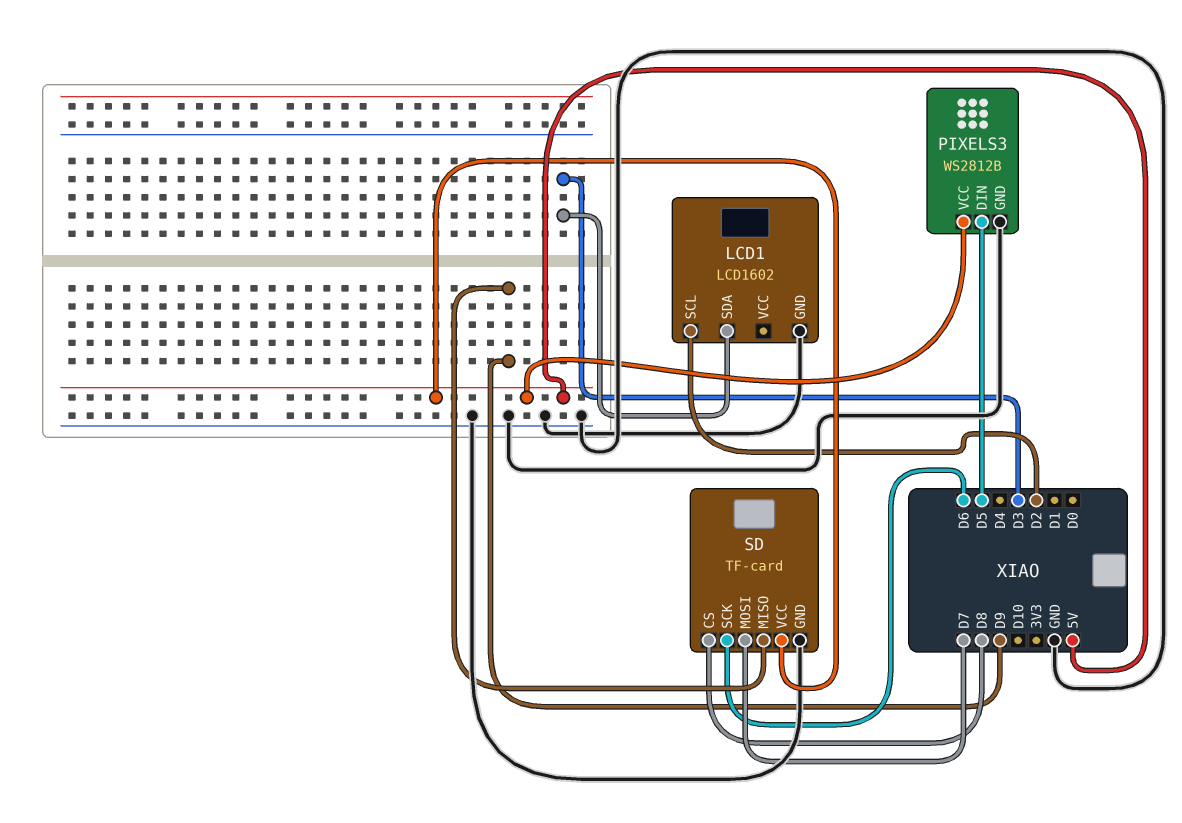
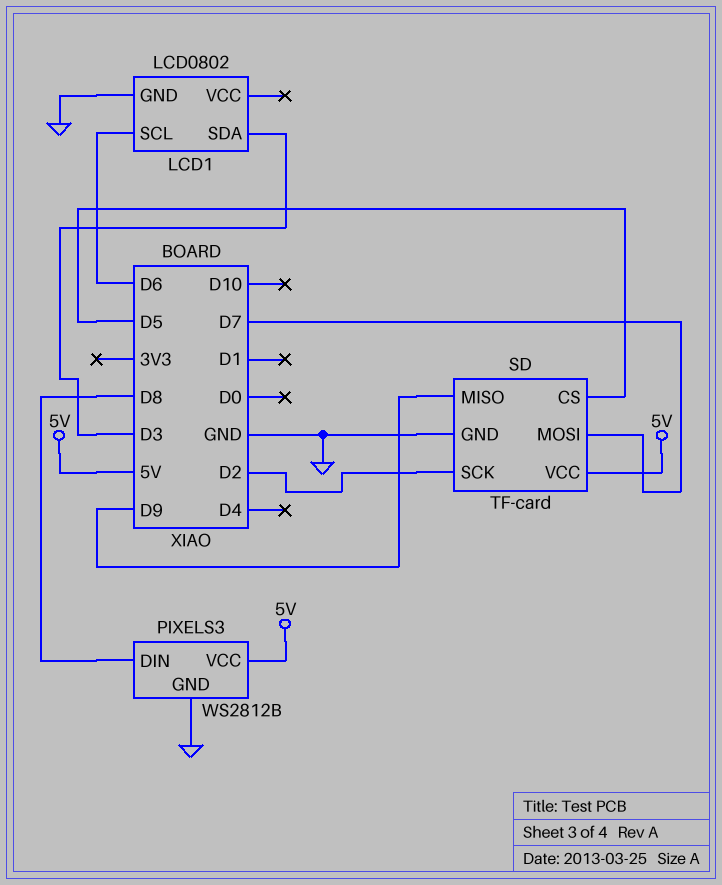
LCD1: LCD1602 -> LCD0802
LCD1 pin SCL: D2 -> D6
PIXELS3 pin DIN: D5 -> D8
SD pin CS: D8 -> D5
SD pin SCK: D6 -> D2

